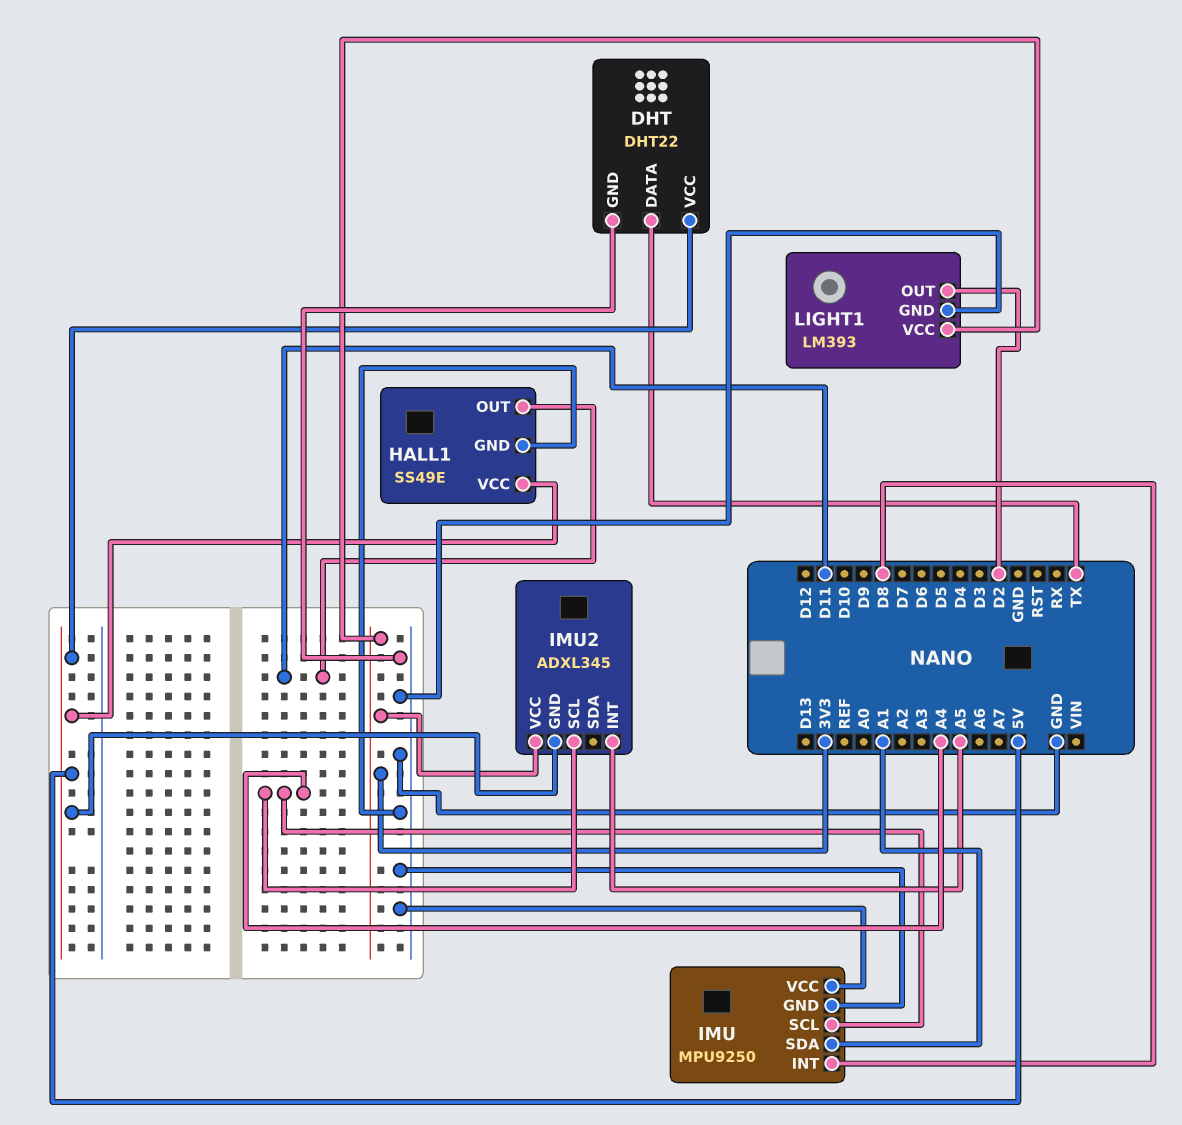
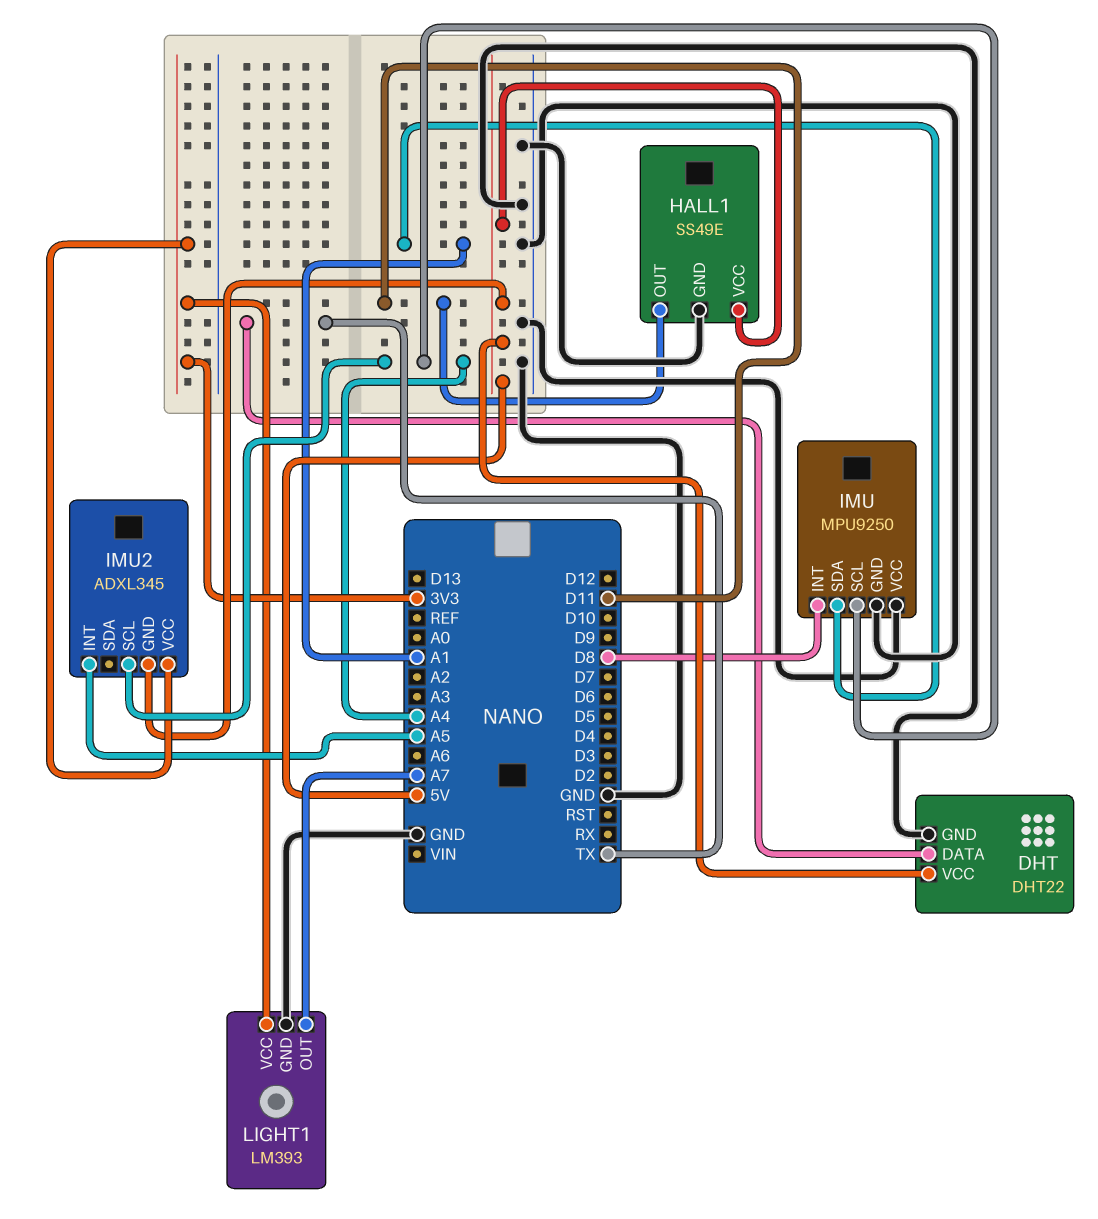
LIGHT1 pin OUT: D2 -> A7

